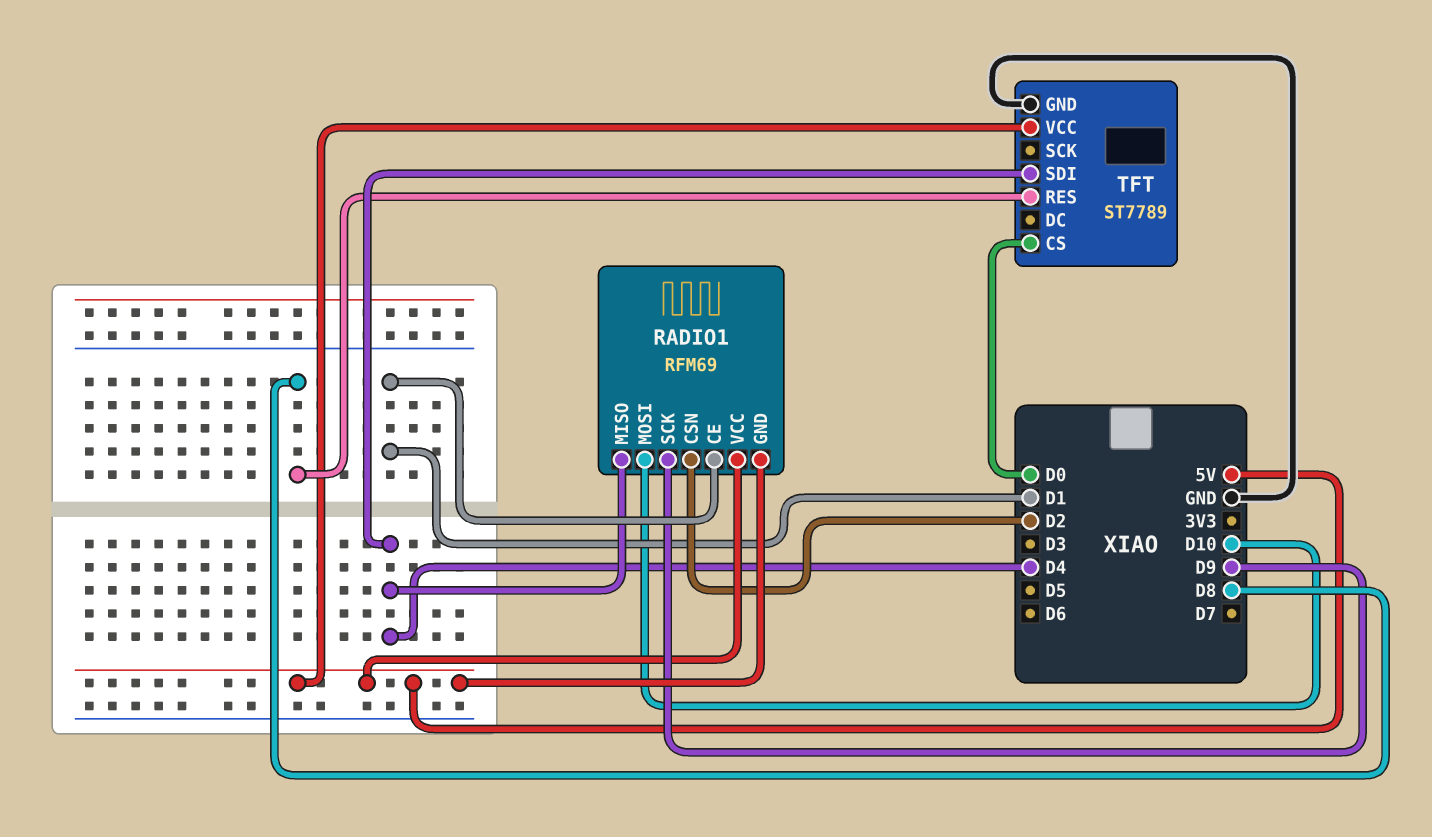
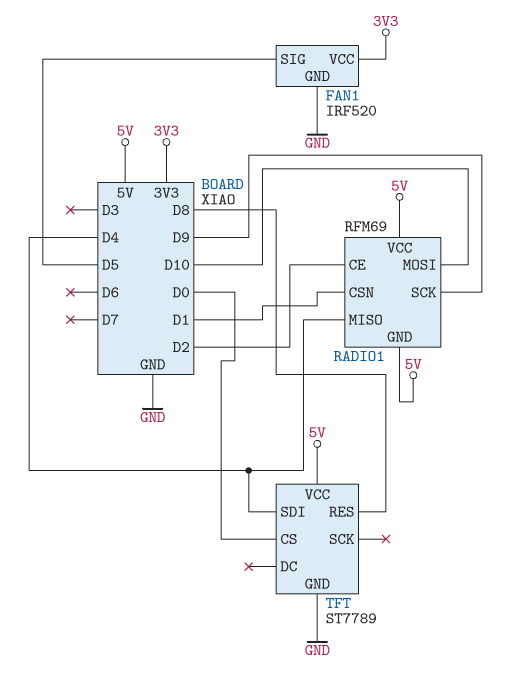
FAN1: none -> IRF520
FAN1 pin GND: none -> GND
FAN1 pin SIG: none -> D5
FAN1 pin VCC: none -> 3V3
RADIO1 pin CE: D1 -> D2
RADIO1 pin CSN: D2 -> D1

